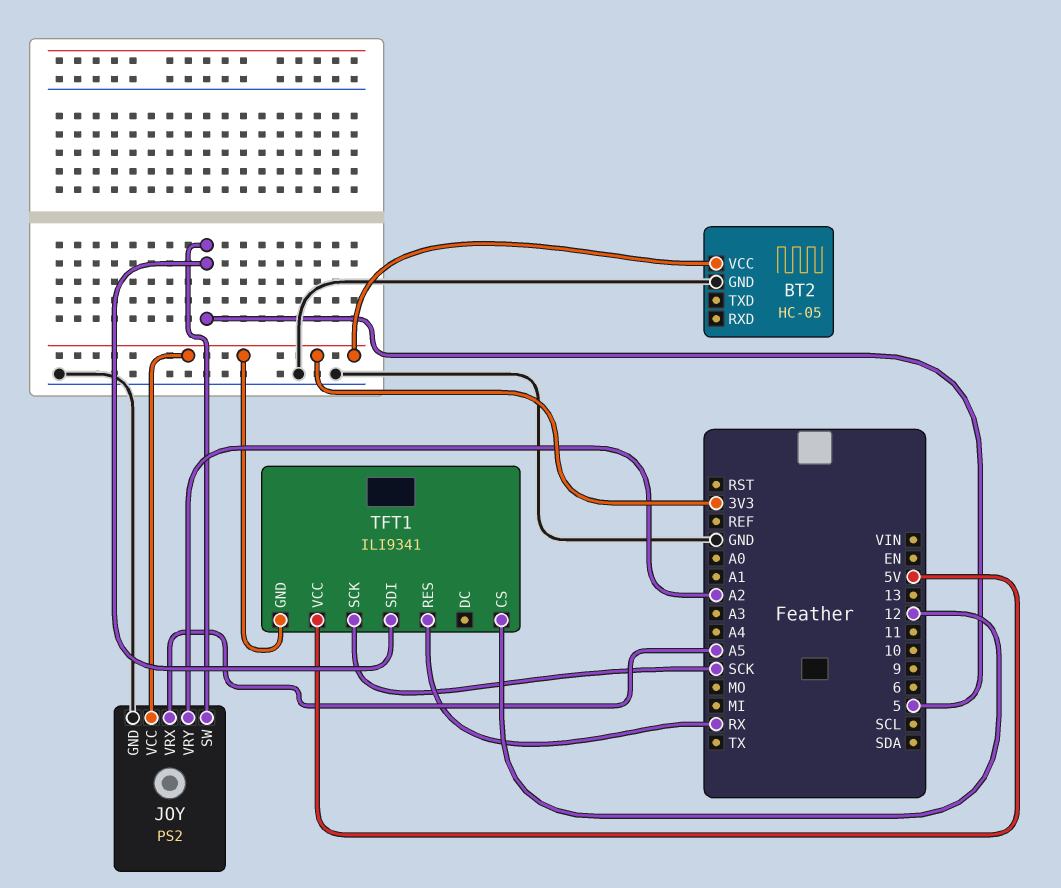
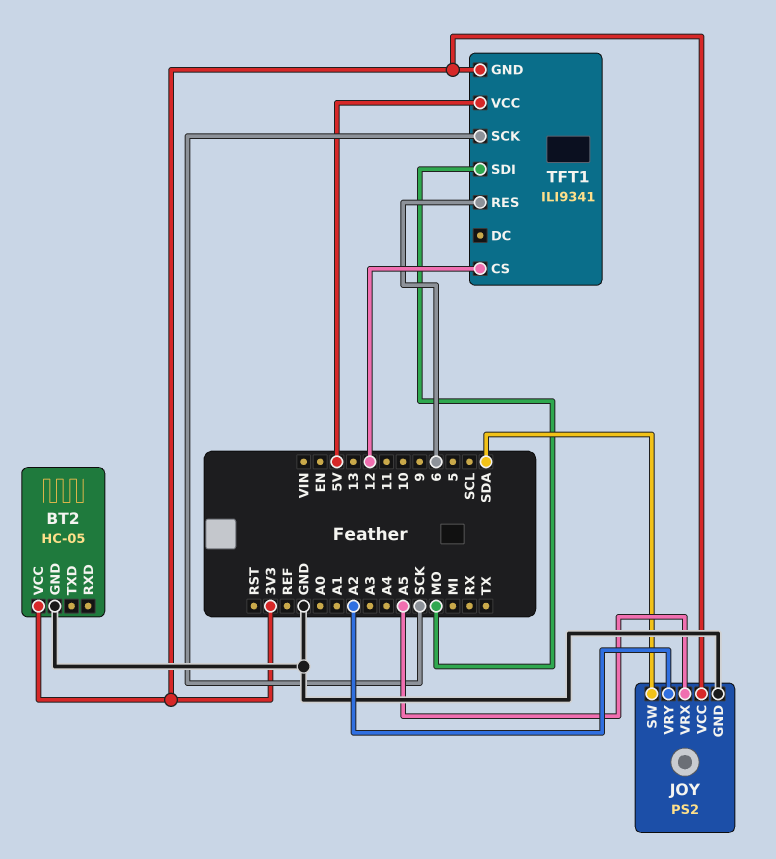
JOY pin SW: 5 -> SDA
TFT1 pin RES: RX -> 6
TFT1 pin SDI: 5 -> MO

